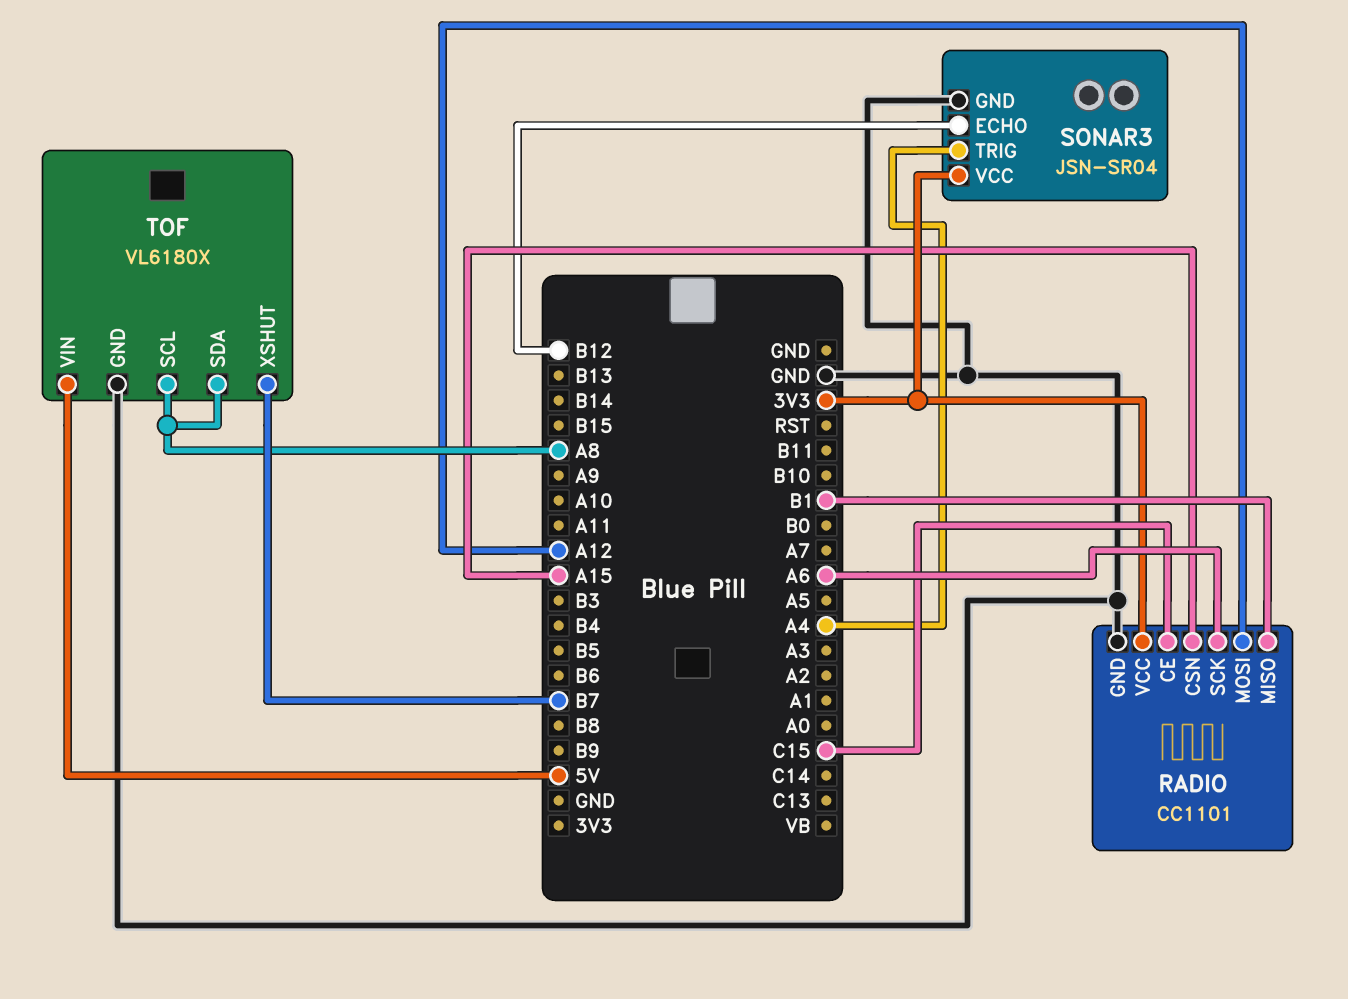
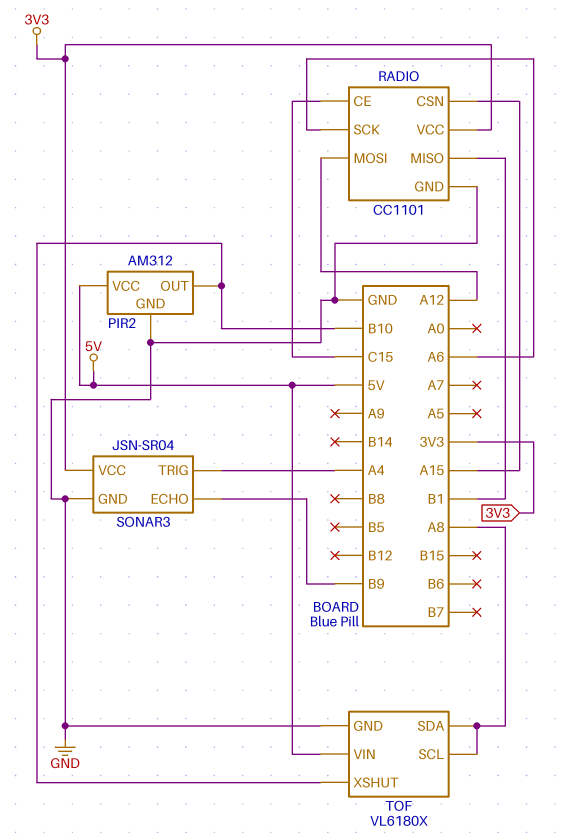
PIR2: none -> AM312
PIR2 pin GND: none -> GND
PIR2 pin OUT: none -> B10
PIR2 pin VCC: none -> 5V
SONAR3 pin ECHO: B12 -> B9
TOF pin XSHUT: B7 -> B10

